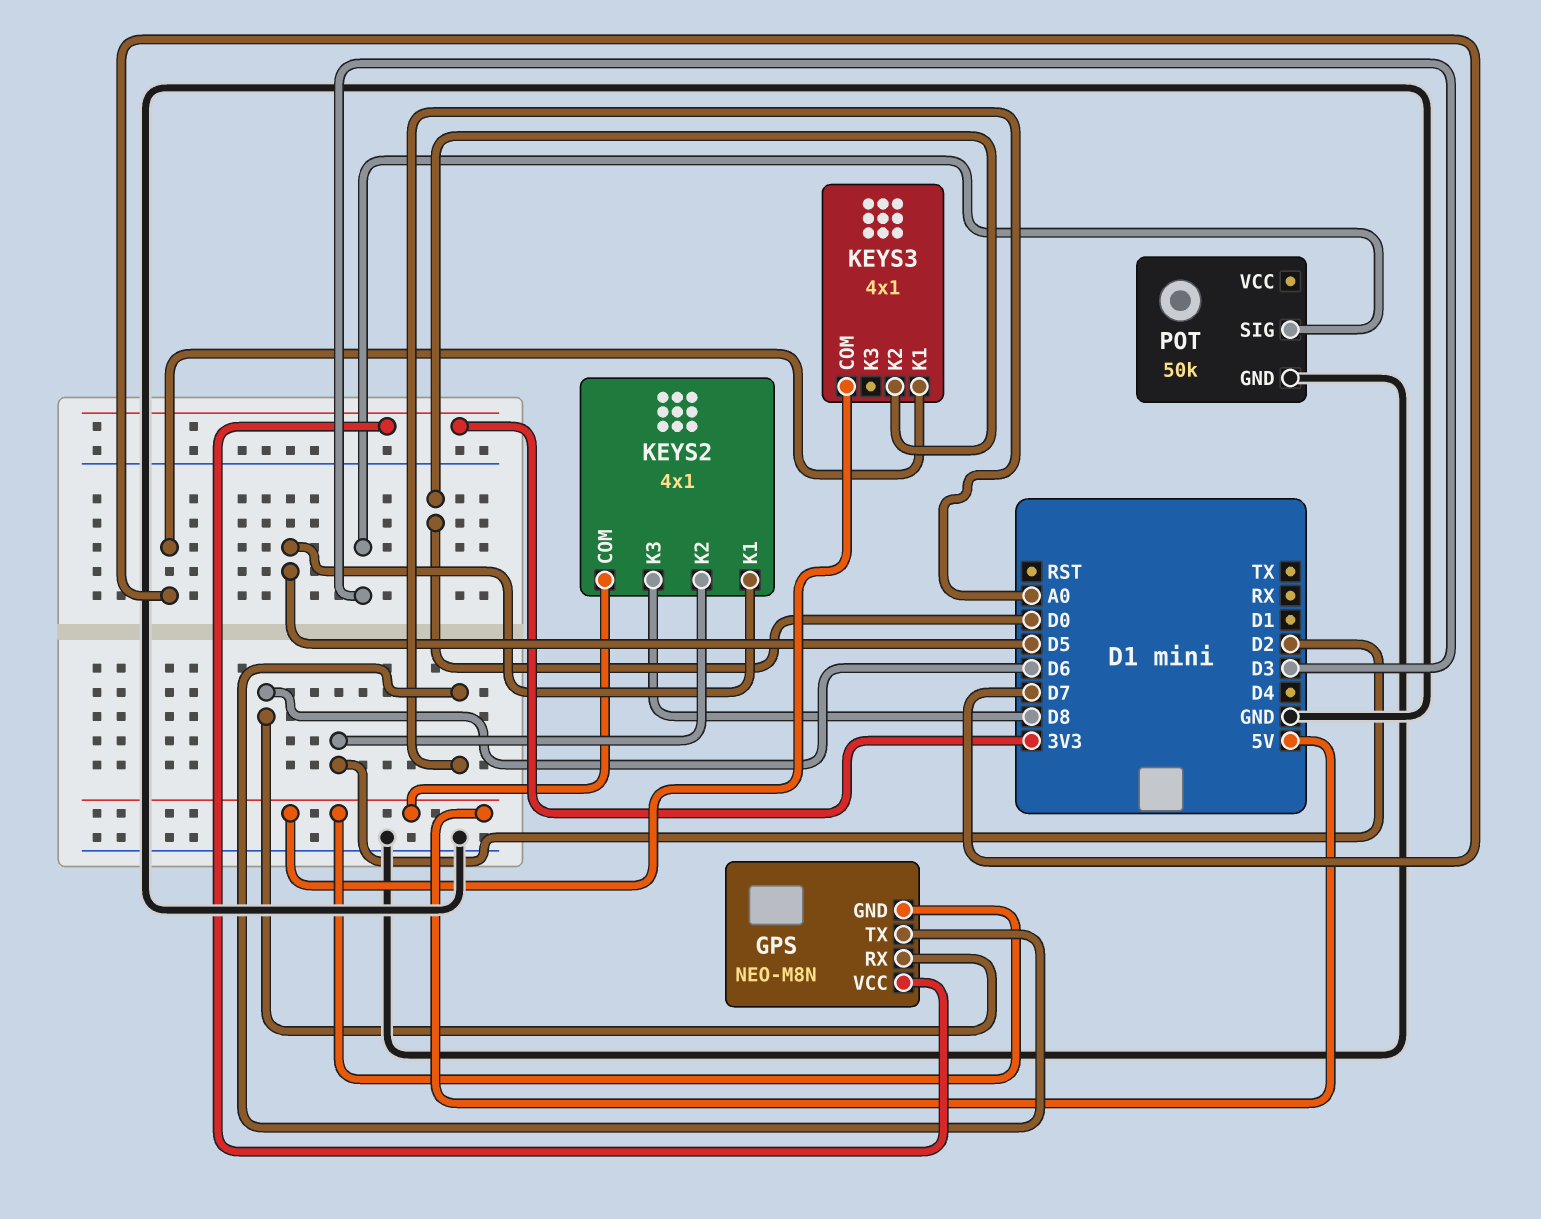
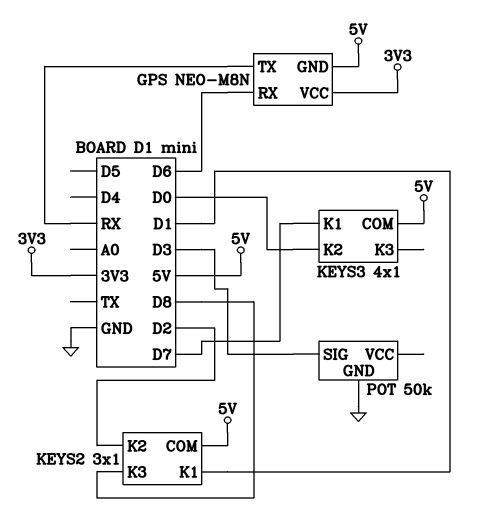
GPS pin TX: A0 -> RX
KEYS2: 4x1 -> 3x1
KEYS2 pin K1: D5 -> D1

